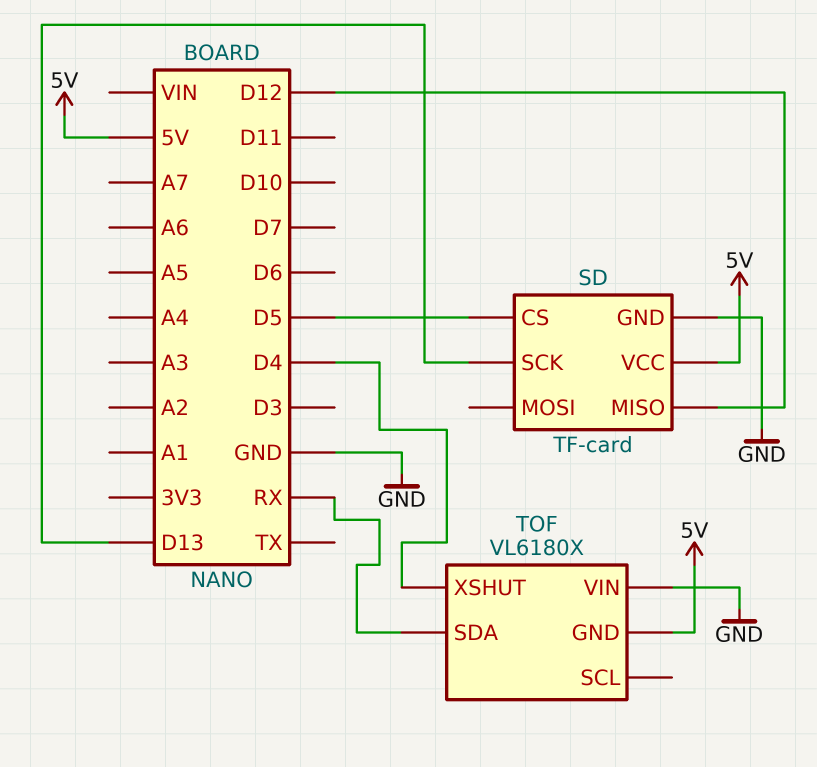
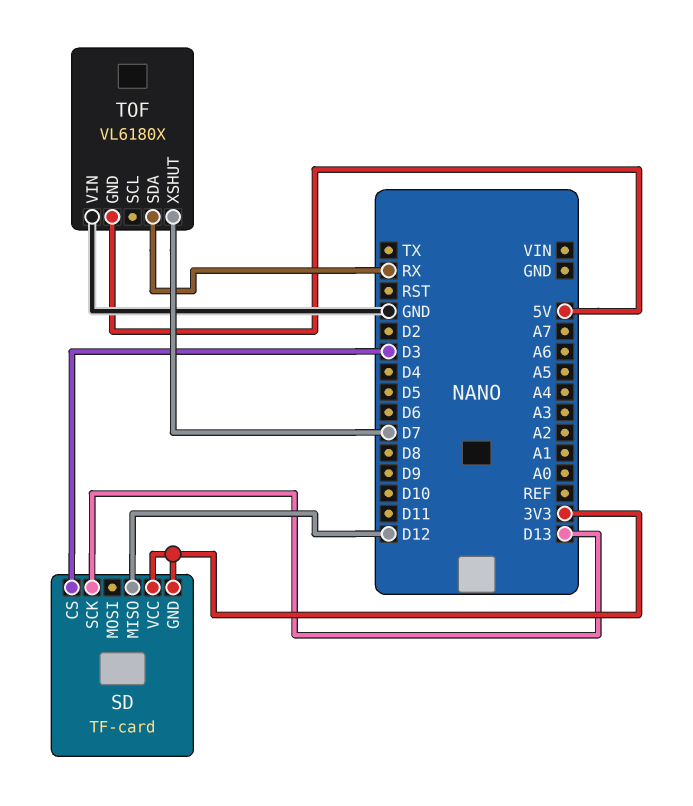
SD pin CS: D5 -> D3
SD pin GND: GND -> 3V3
SD pin VCC: 5V -> 3V3
TOF pin XSHUT: D4 -> D7

